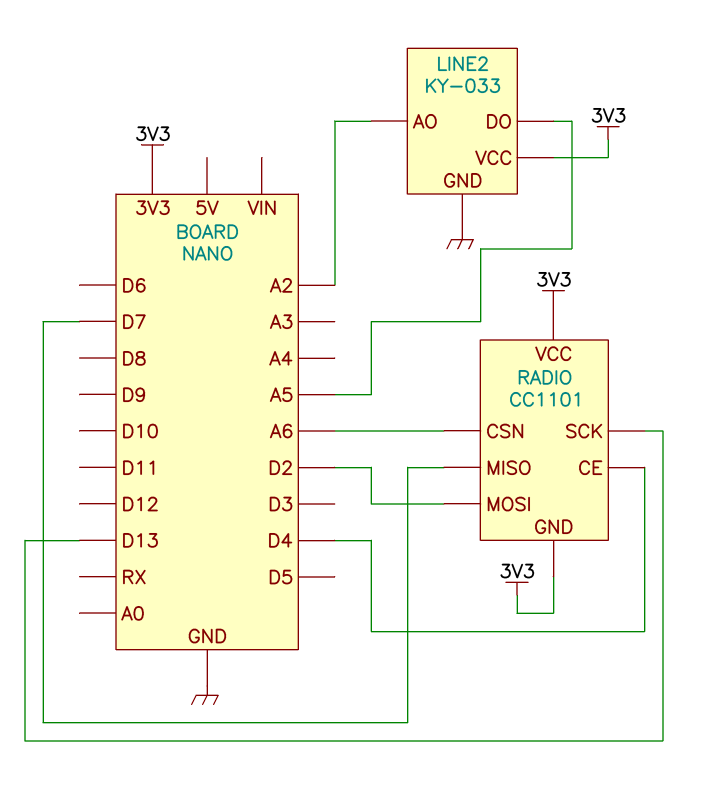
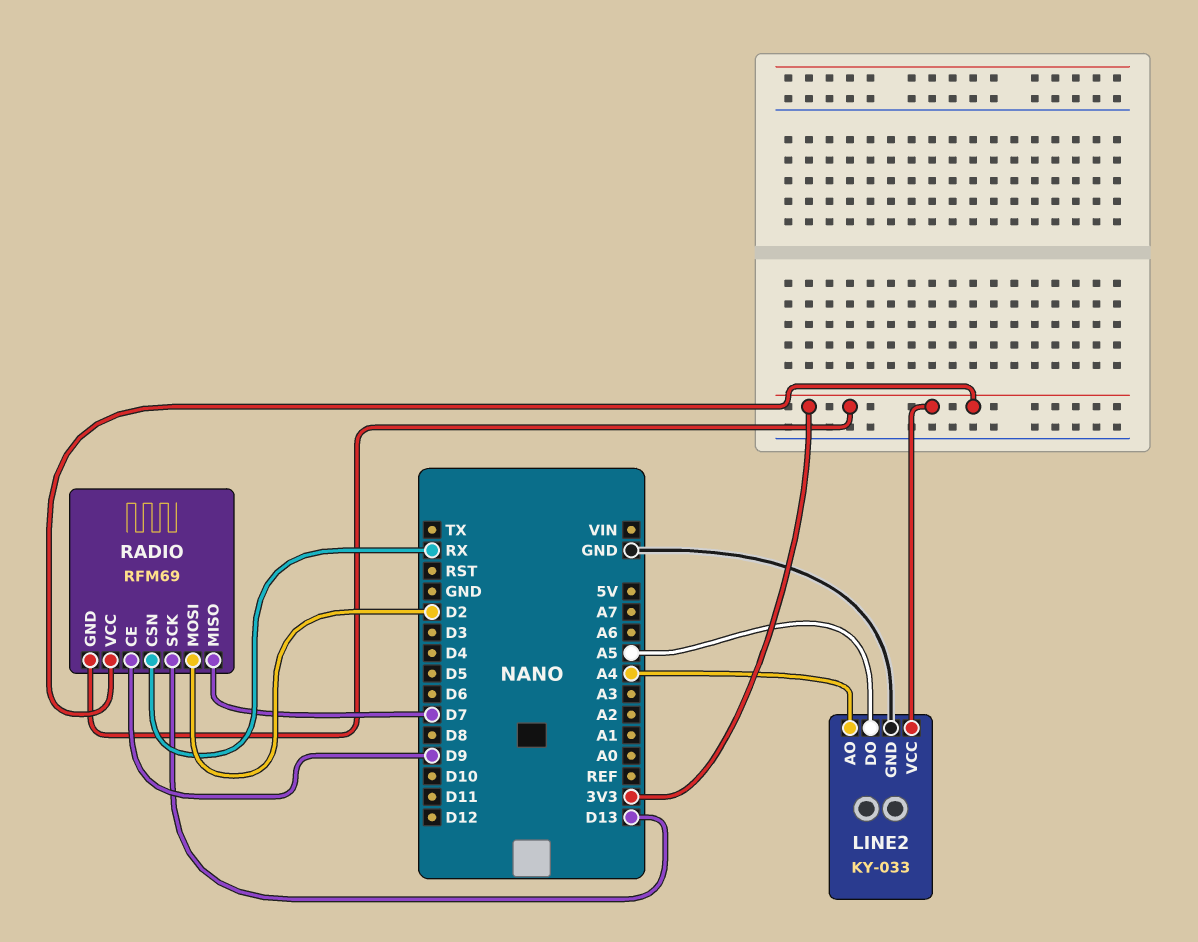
LINE2 pin AO: A2 -> A4
RADIO: CC1101 -> RFM69
RADIO pin CE: D4 -> D9
RADIO pin CSN: A6 -> RX

